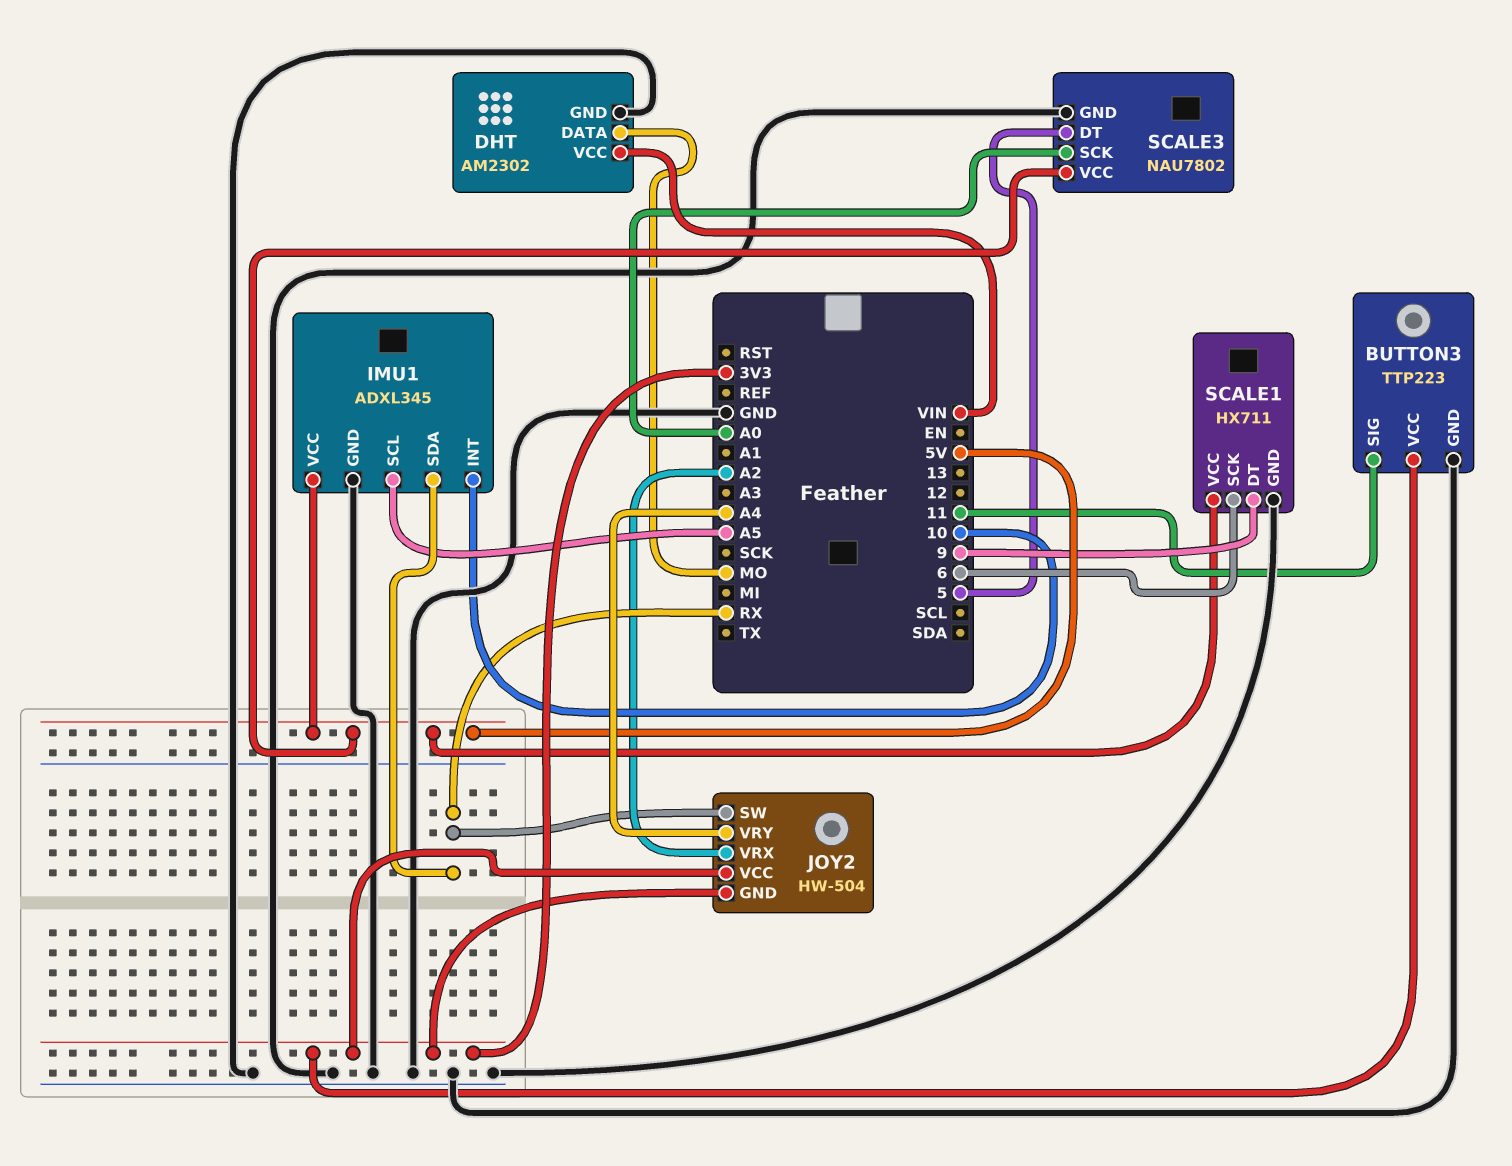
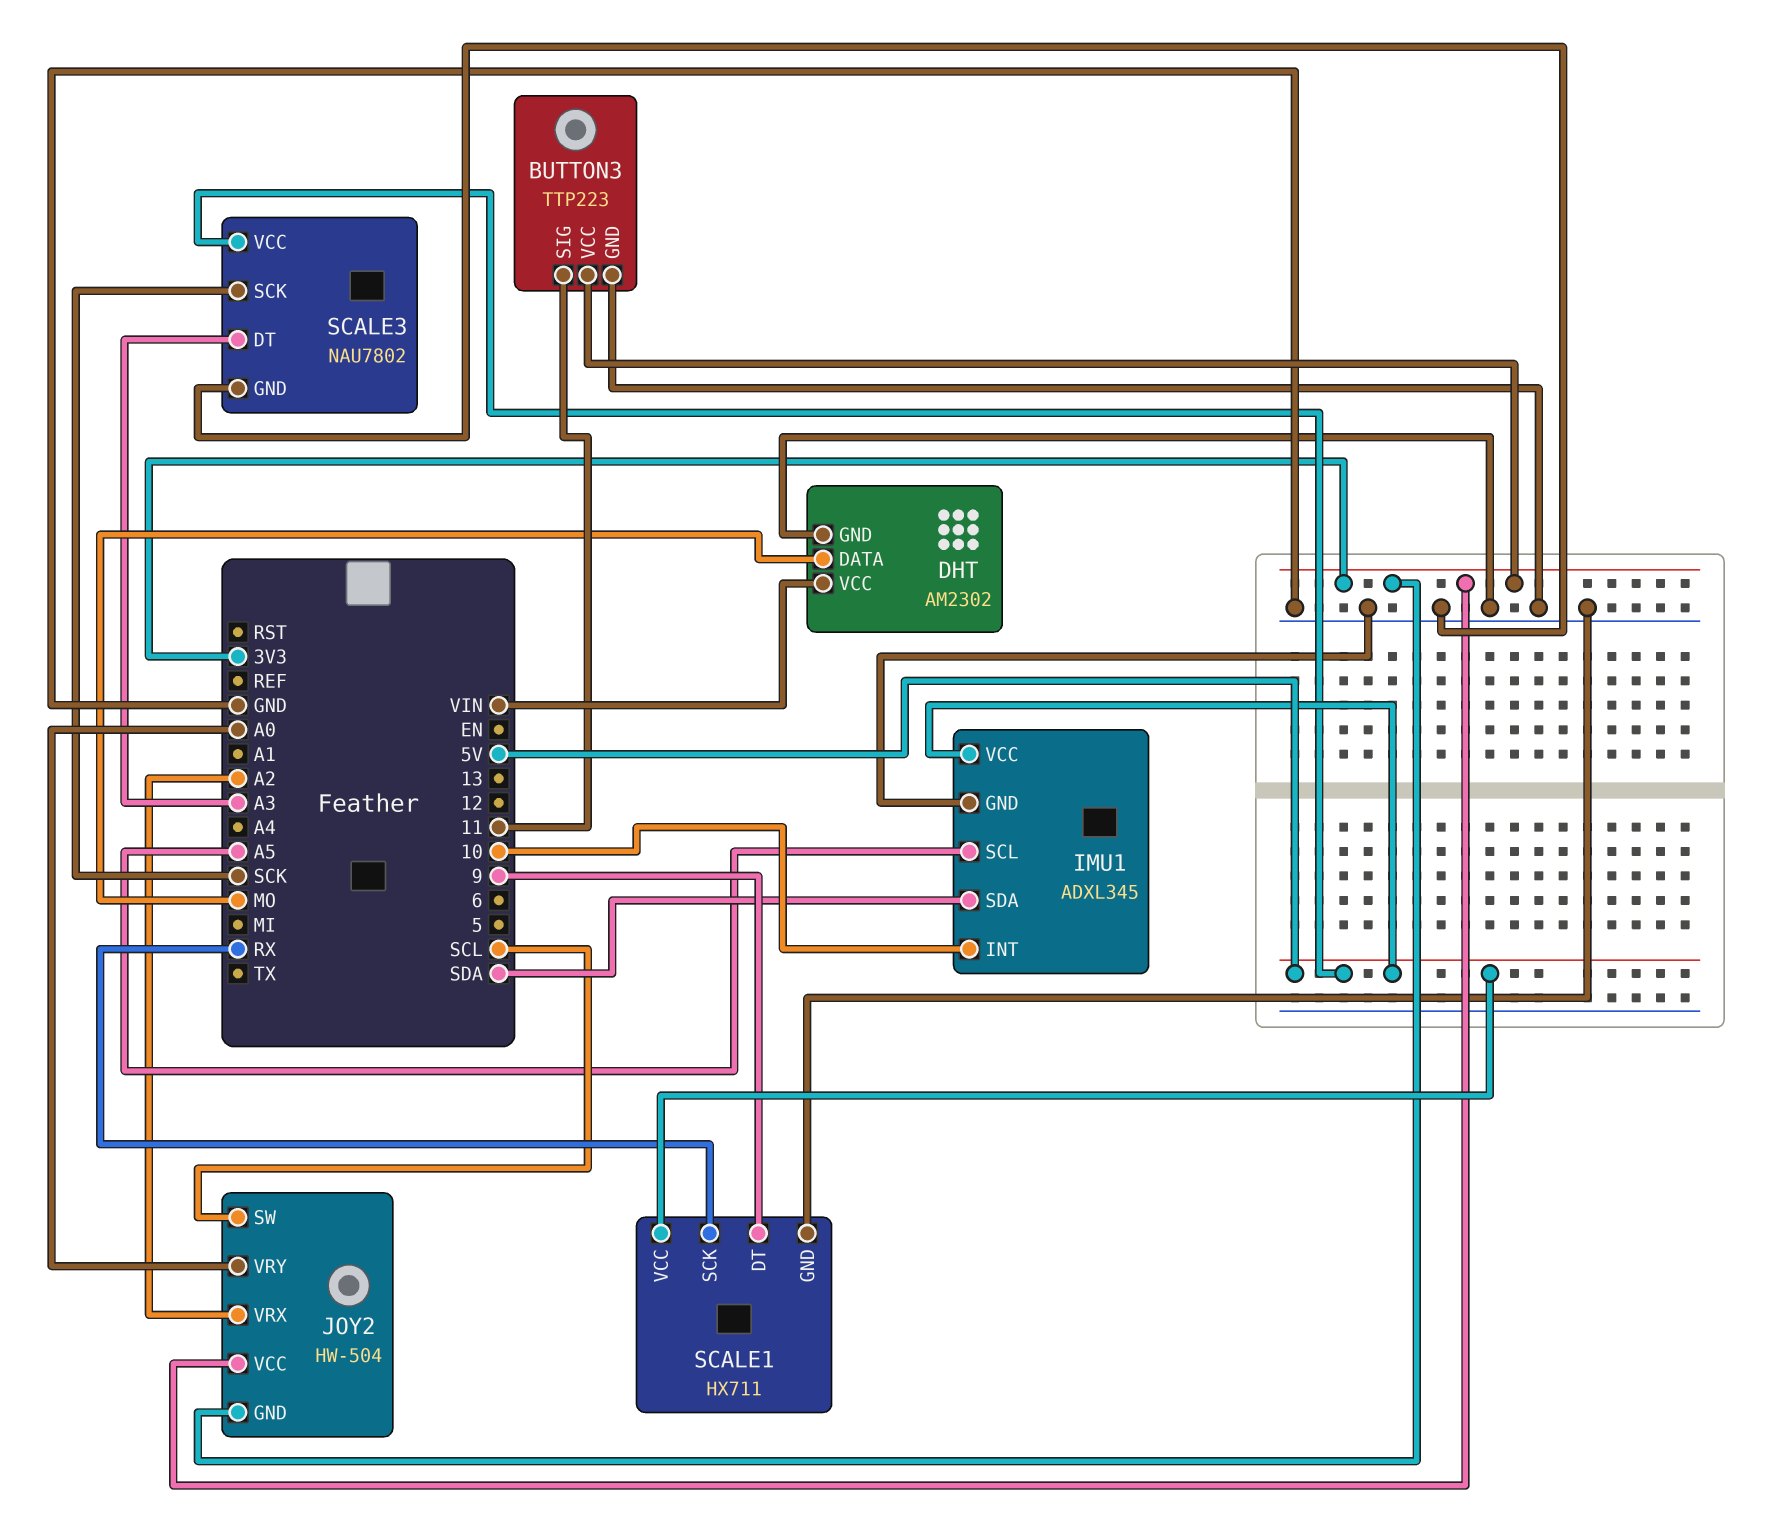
IMU1 pin SDA: RX -> SDA
JOY2 pin SW: RX -> SCL
JOY2 pin VRY: A4 -> A0
SCALE1 pin SCK: 6 -> RX
SCALE3 pin DT: 5 -> A3
SCALE3 pin SCK: A0 -> SCK

